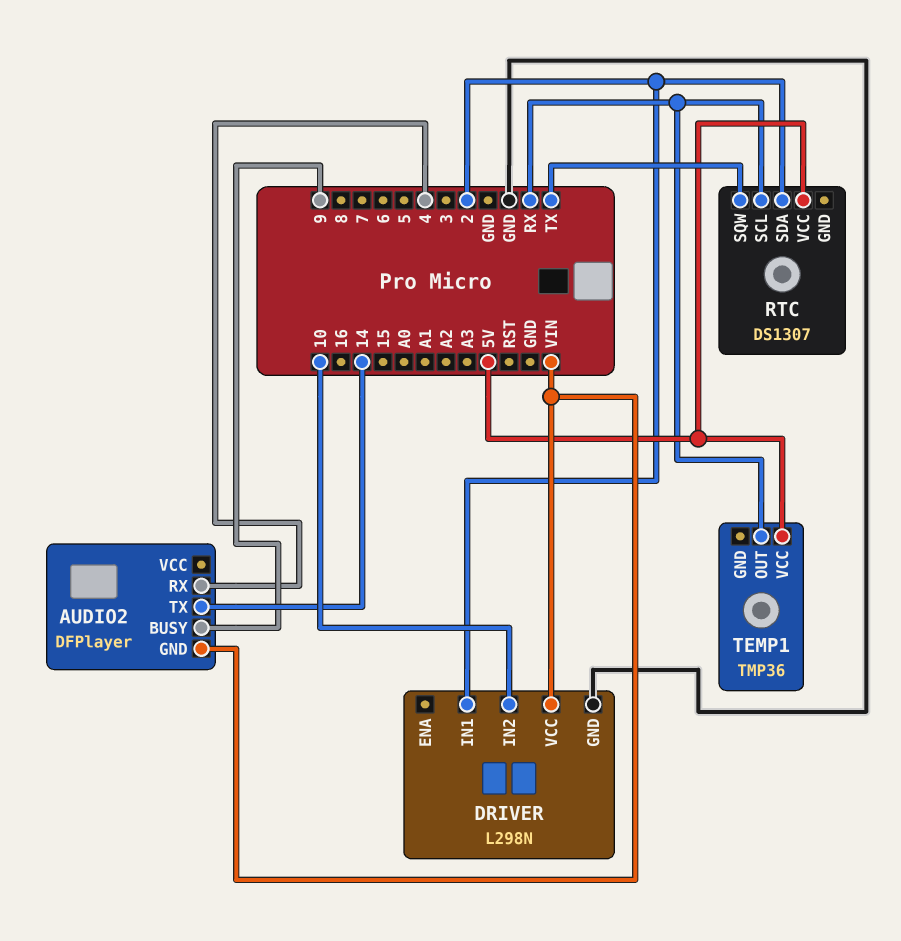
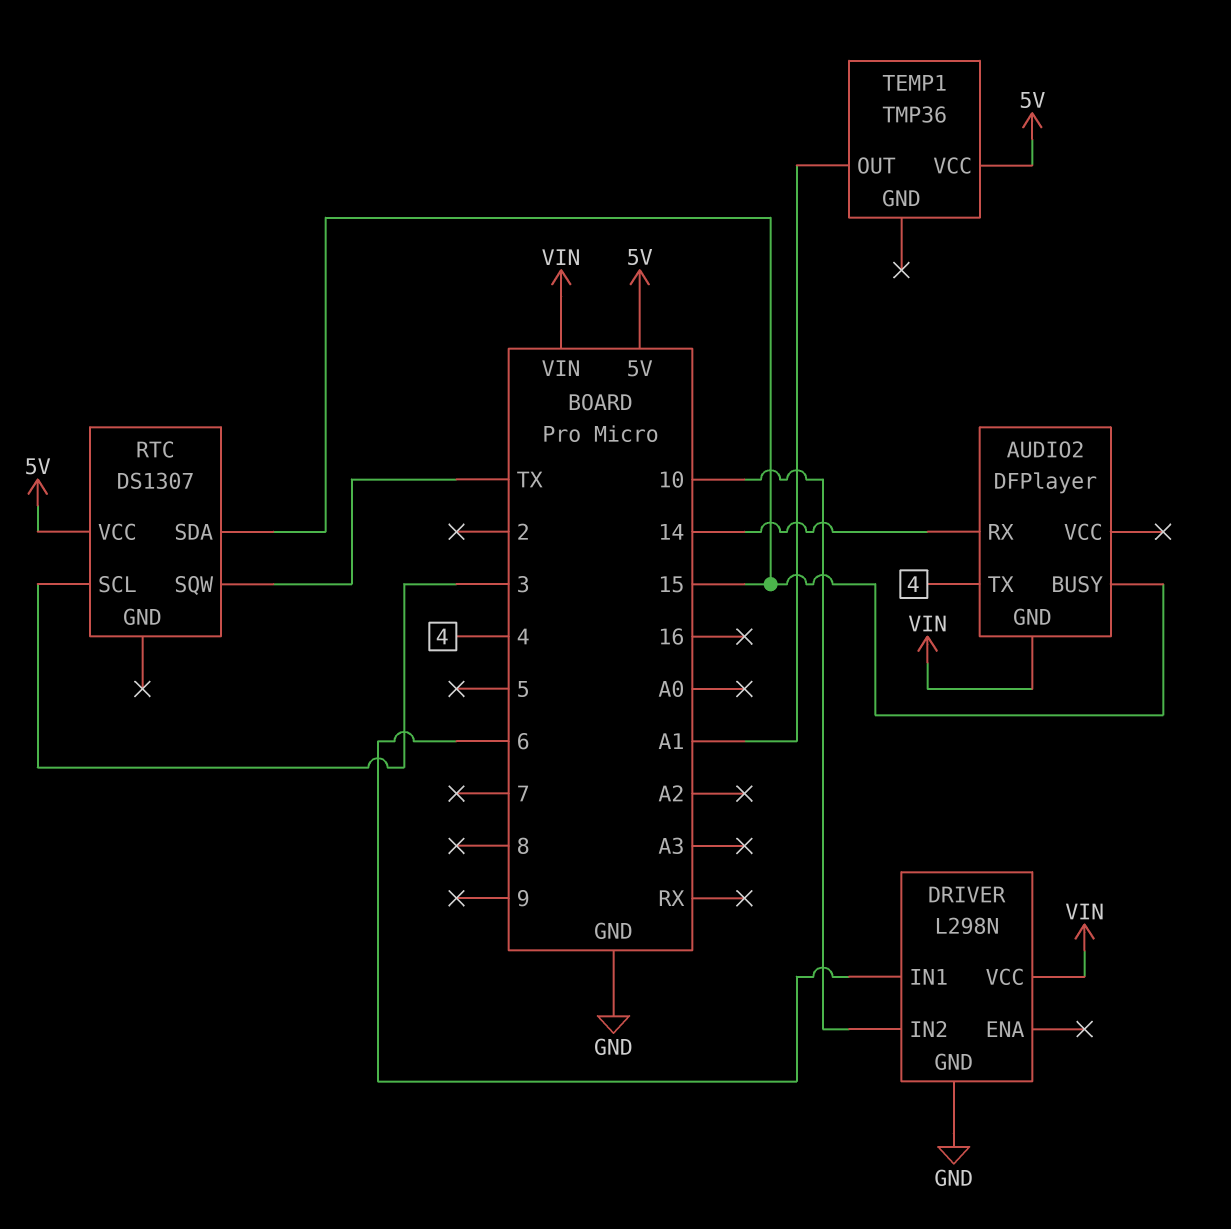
AUDIO2 pin BUSY: 9 -> 15
AUDIO2 pin RX: 4 -> 14
AUDIO2 pin TX: 14 -> 4
DRIVER pin IN1: 2 -> 6
RTC pin SCL: RX -> 3
RTC pin SDA: 2 -> 15
TEMP1 pin OUT: RX -> A1

